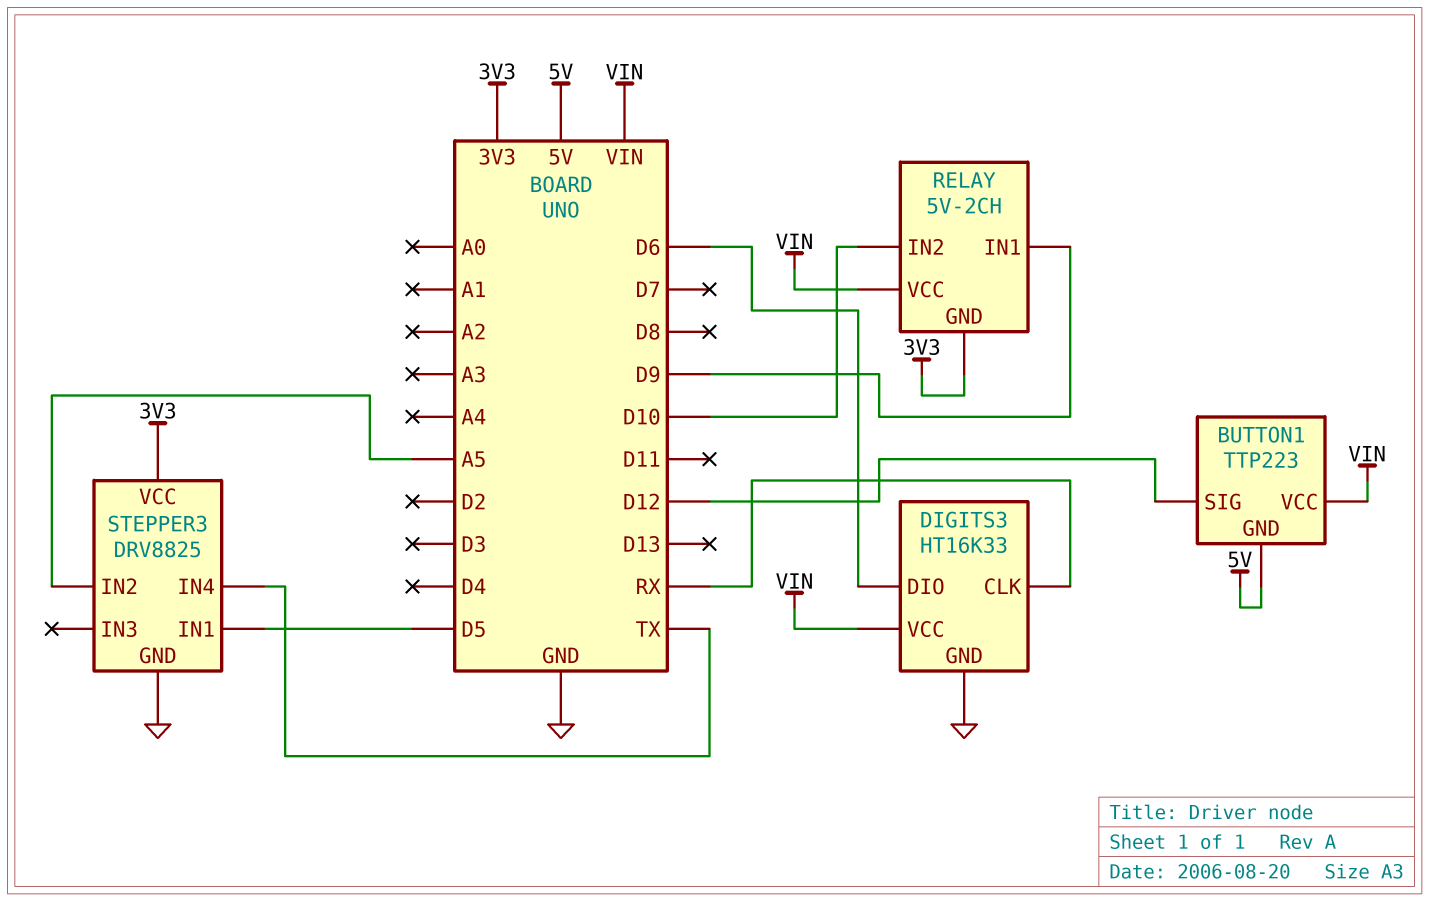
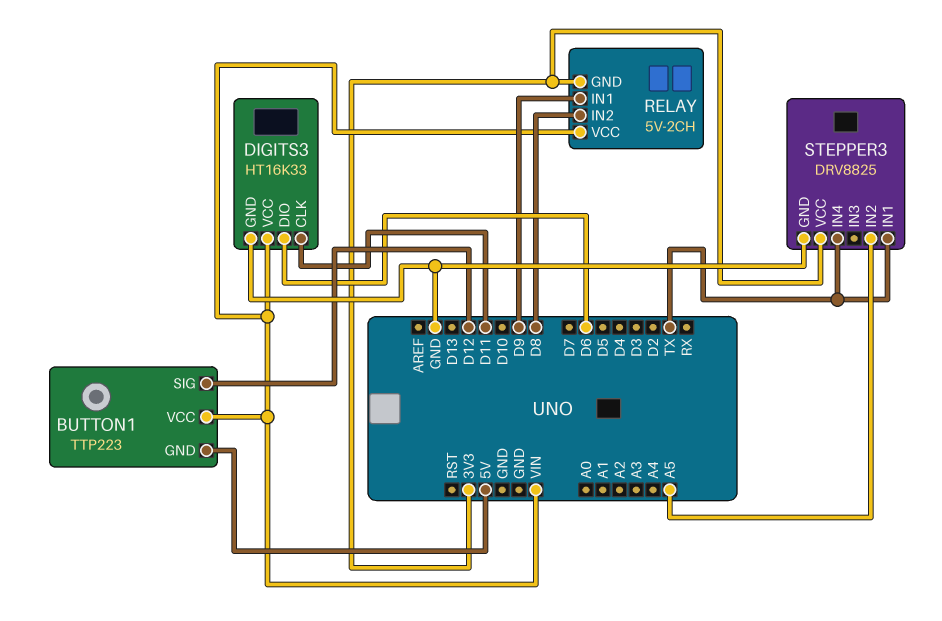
DIGITS3 pin CLK: RX -> D11
RELAY pin IN2: D10 -> D8
STEPPER3 pin IN1: D5 -> TX

